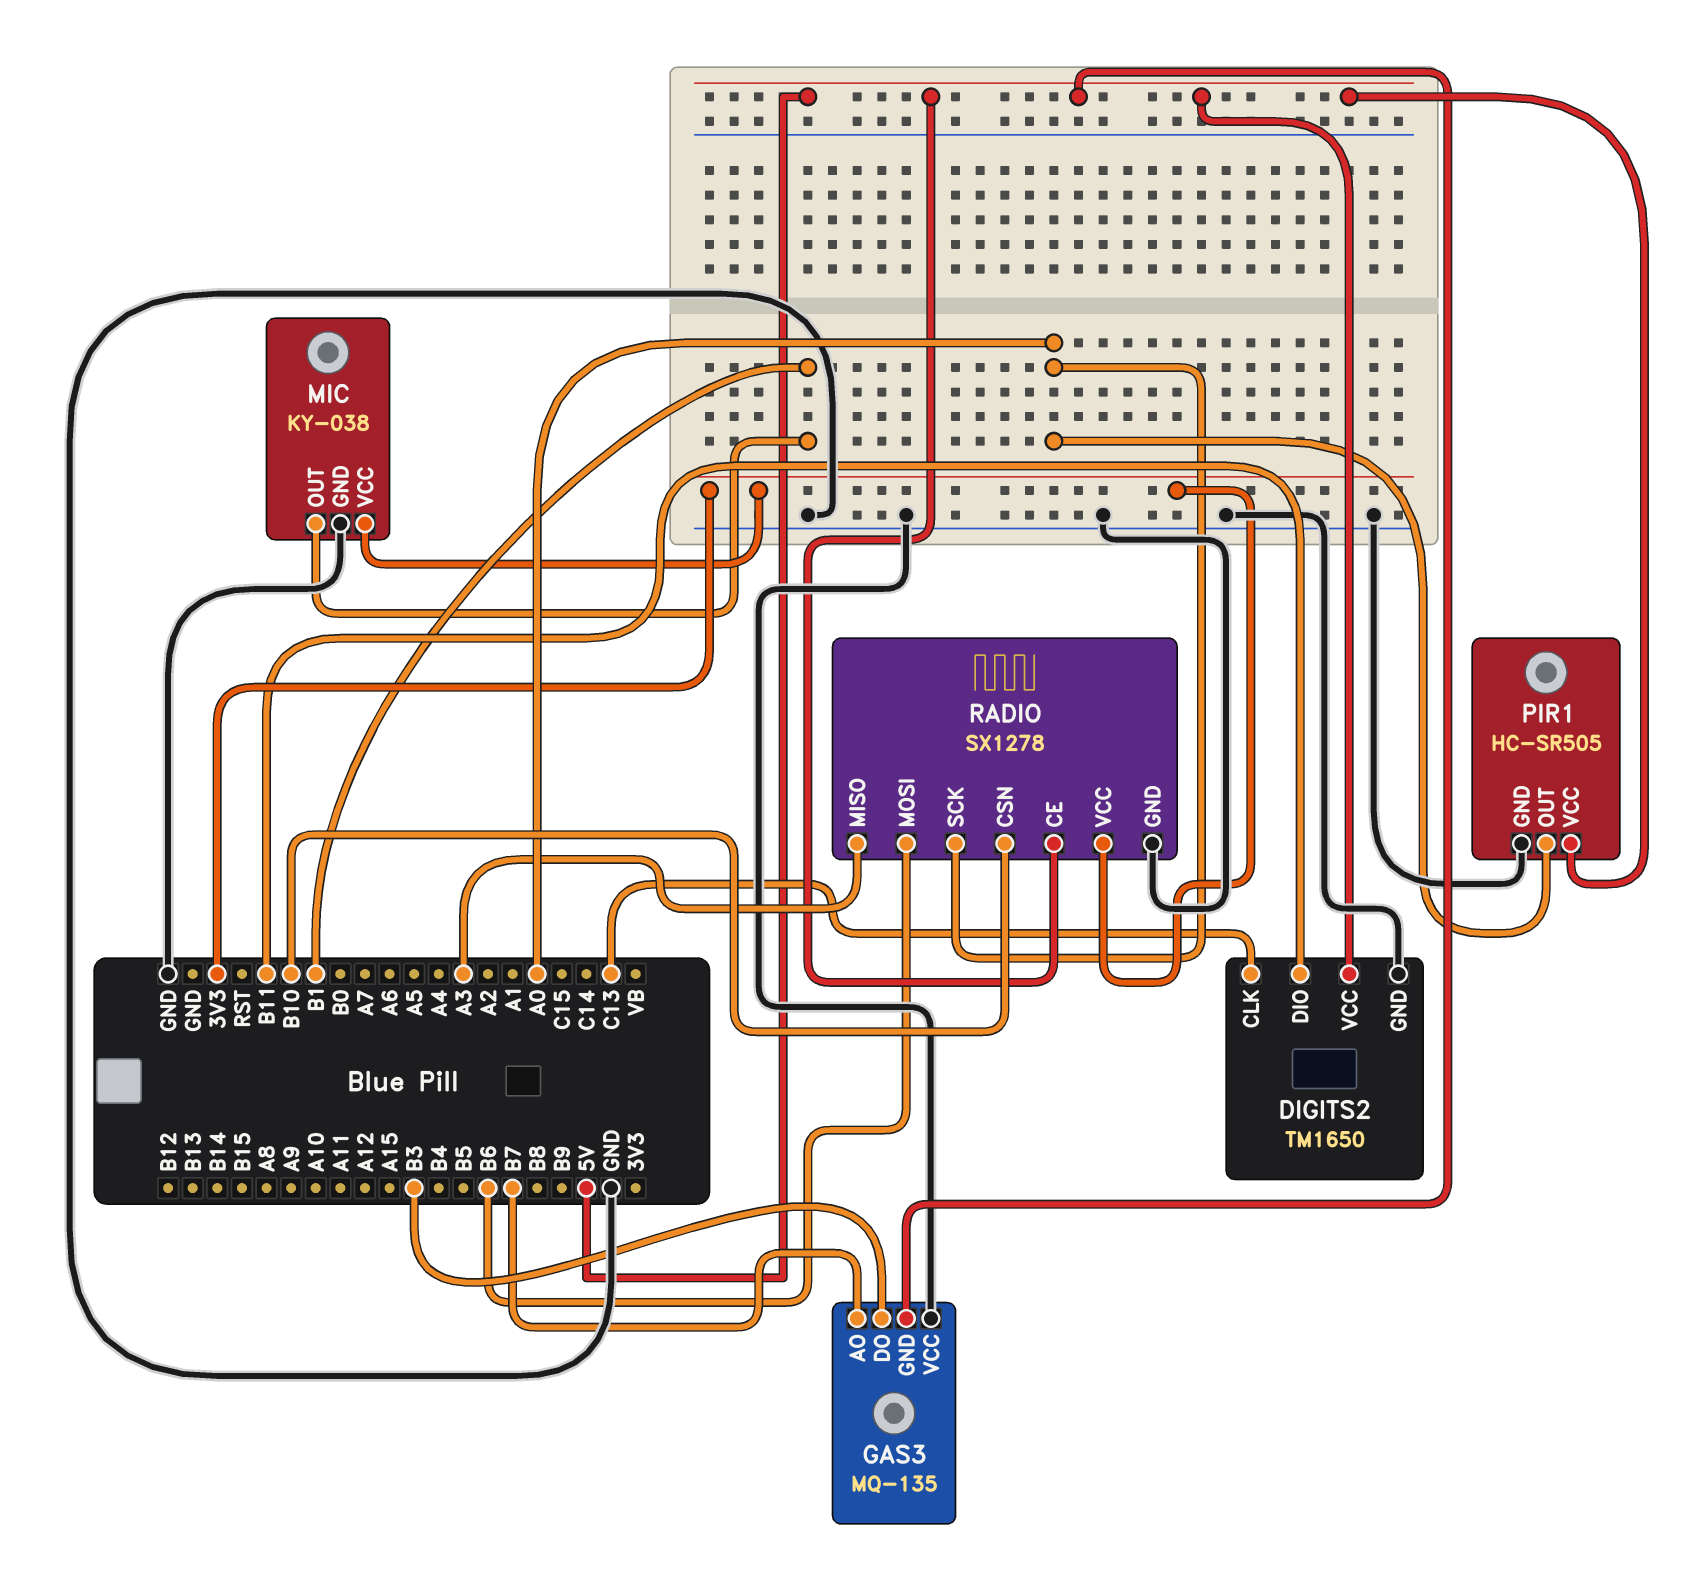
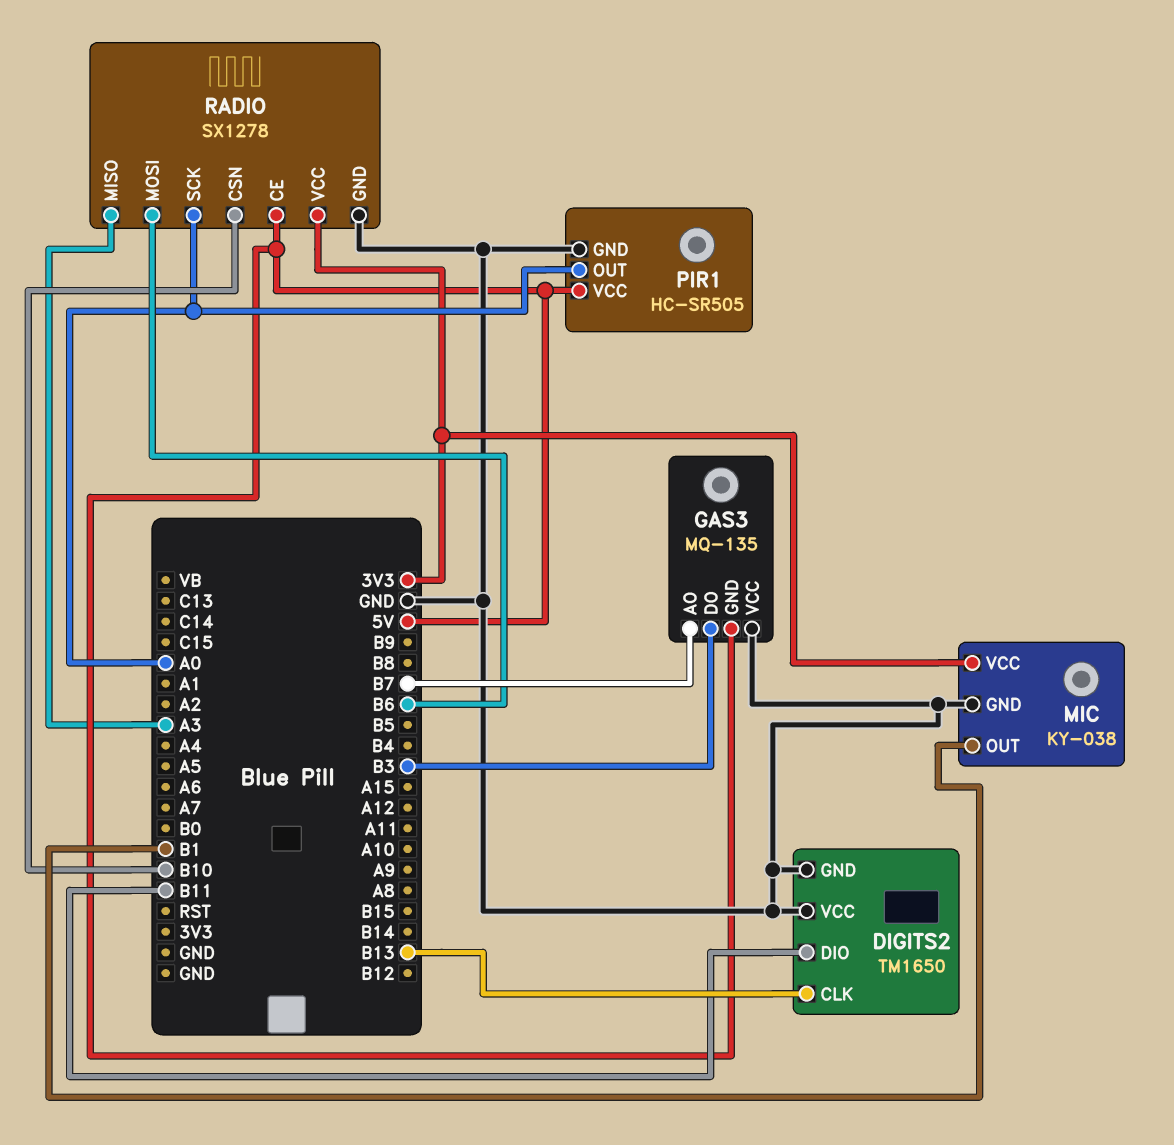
DIGITS2 pin CLK: C13 -> B13
DIGITS2 pin VCC: 5V -> GND

